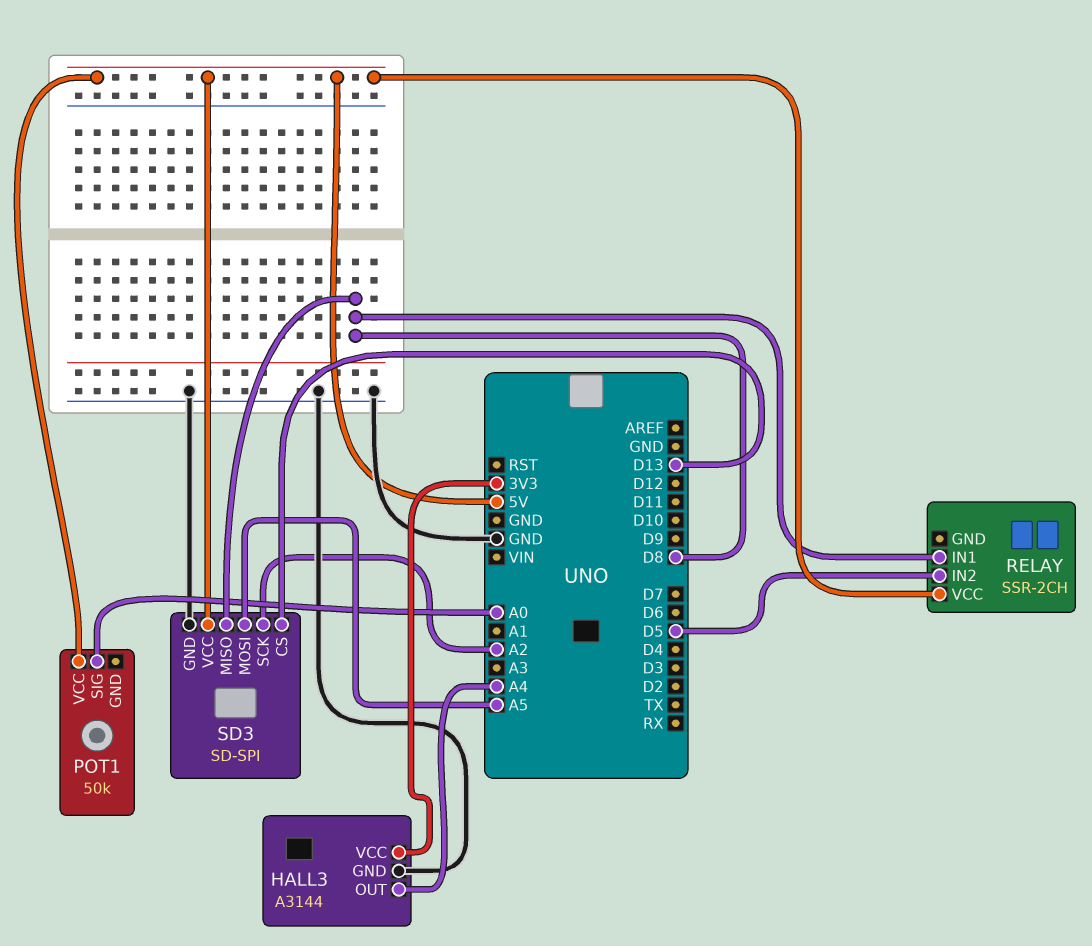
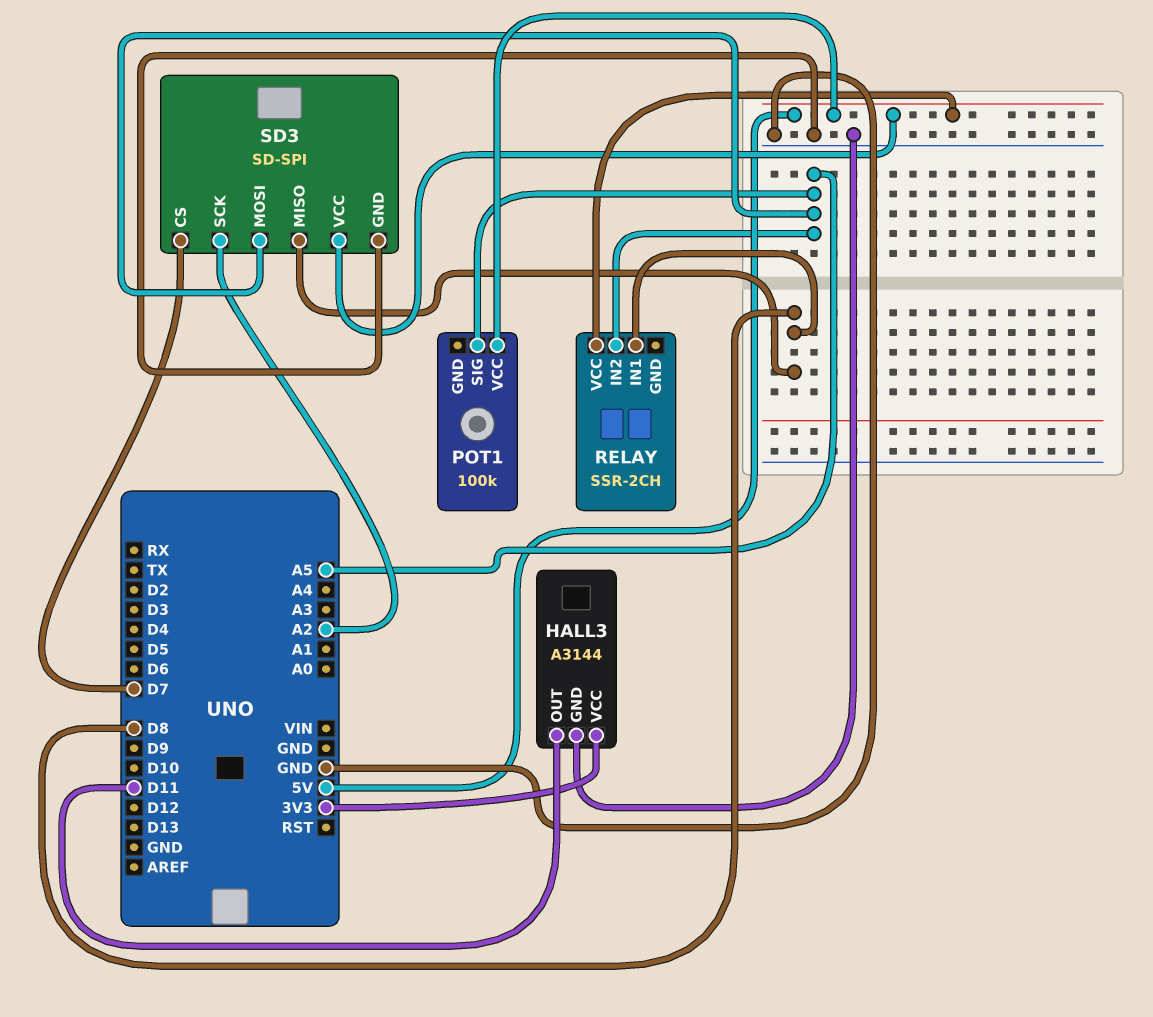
HALL3 pin OUT: A4 -> D11
POT1: 50k -> 100k
POT1 pin SIG: A0 -> A5
RELAY pin IN2: D5 -> A5
SD3 pin CS: D13 -> D7

